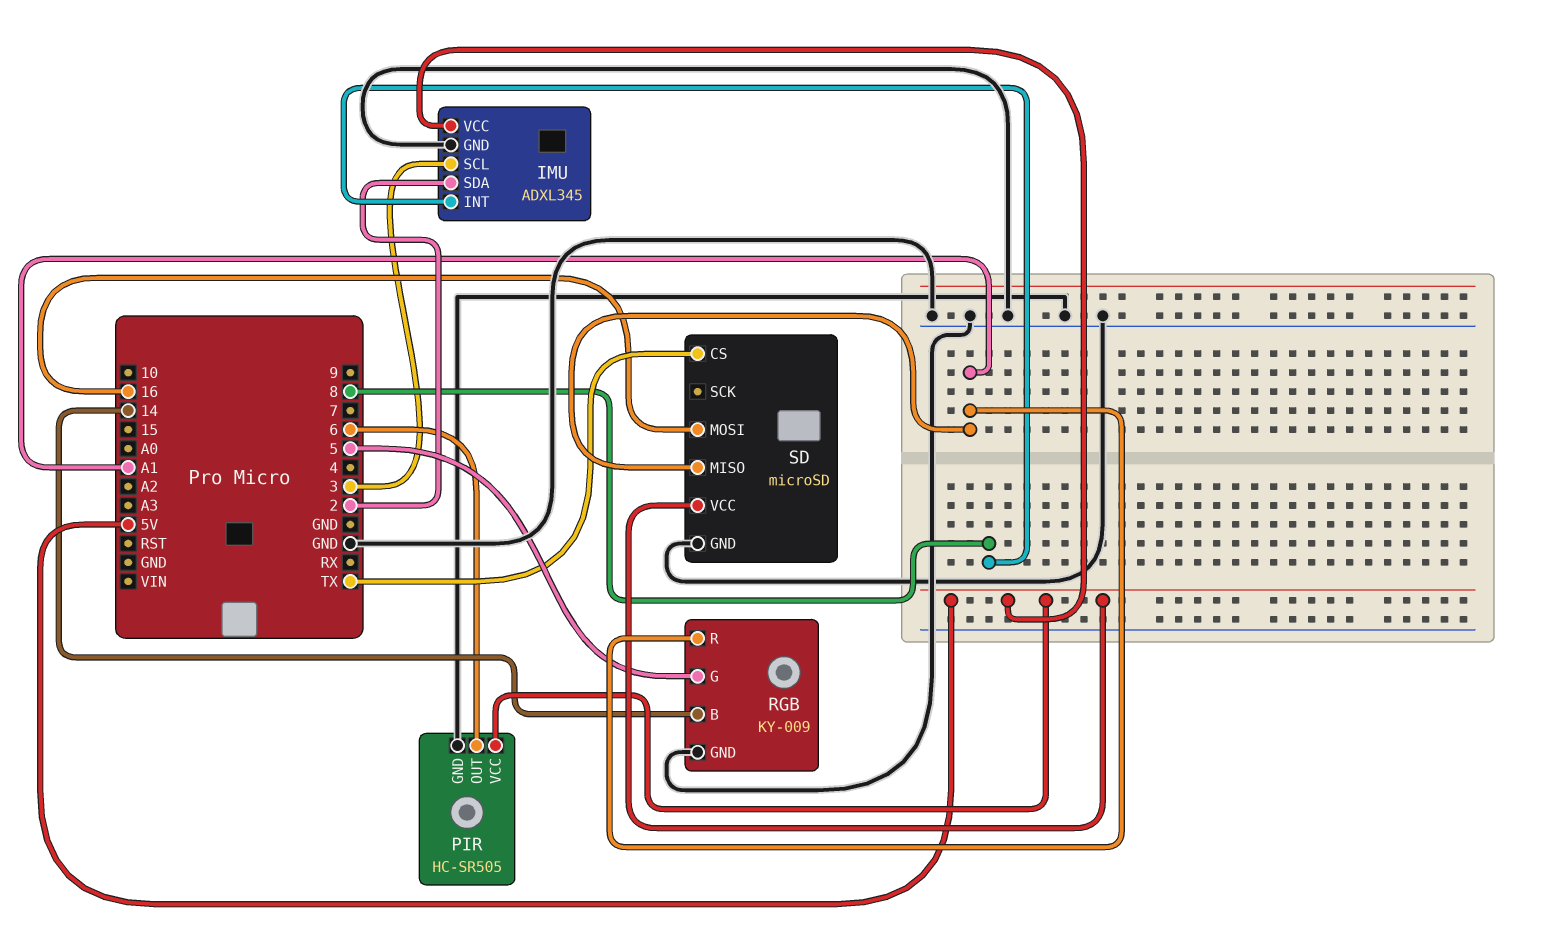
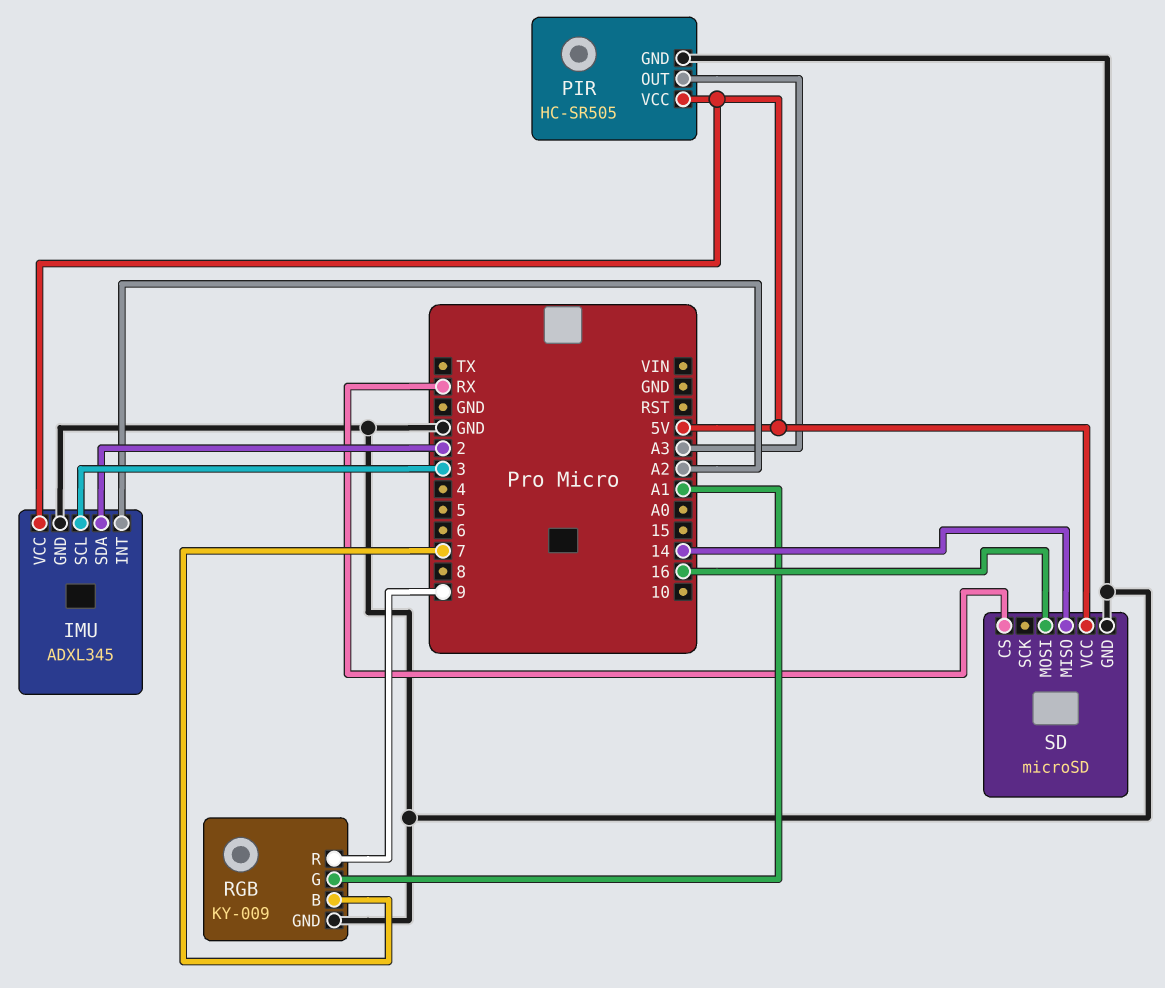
IMU pin INT: 8 -> A2
PIR pin OUT: 6 -> A3
RGB pin B: 14 -> 7
RGB pin G: 5 -> A1
RGB pin R: A1 -> 9
SD pin CS: TX -> RX
SD pin MISO: A1 -> 14

